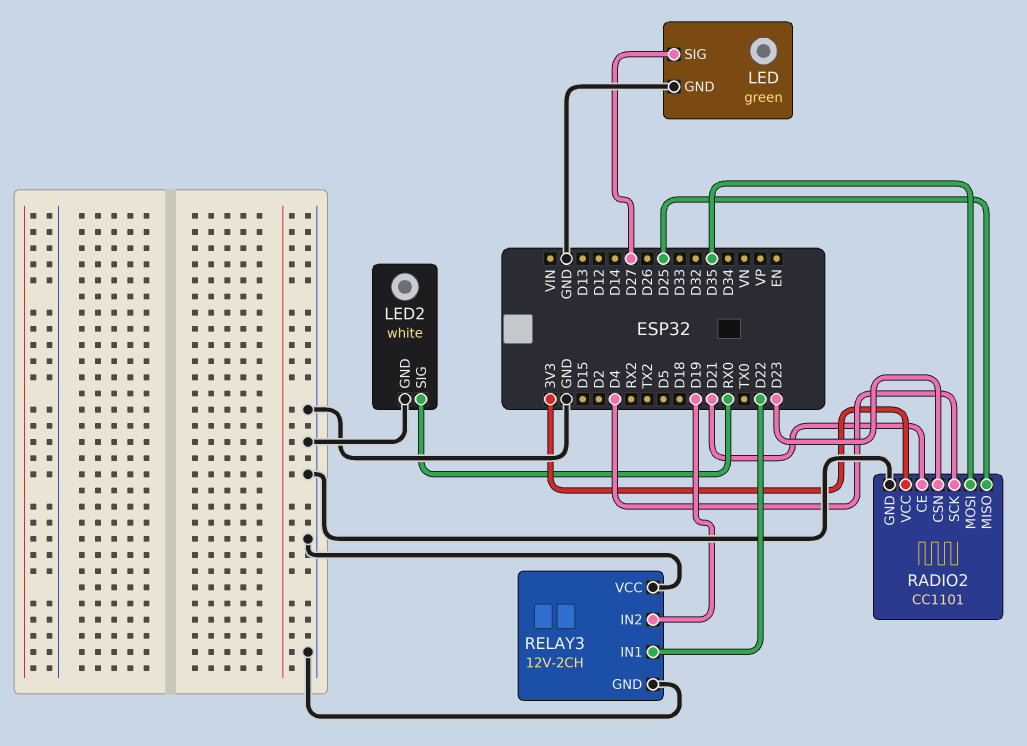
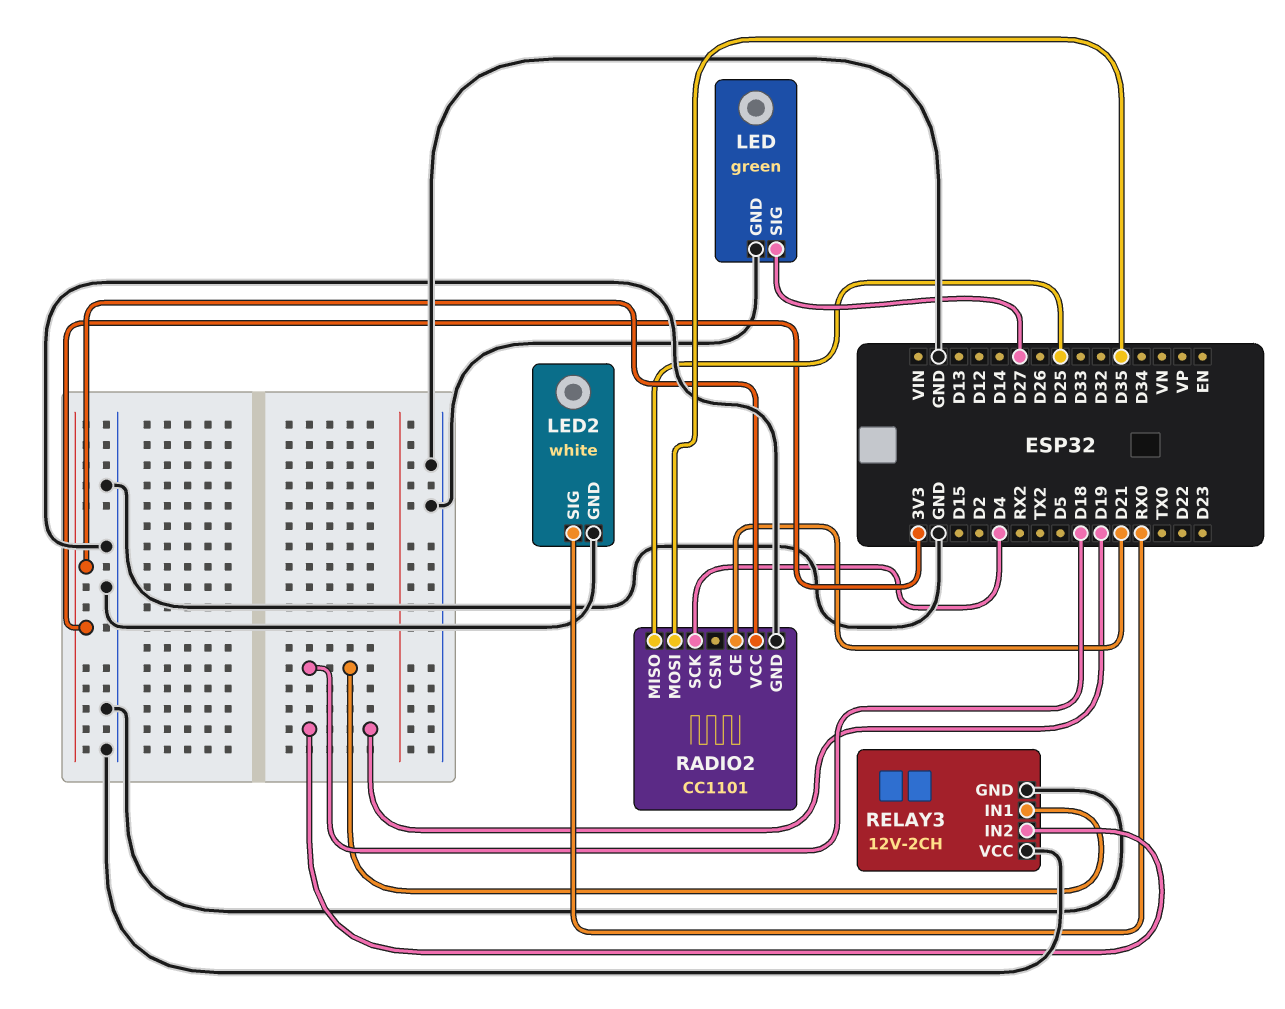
RADIO2 pin CSN: D23 -> none
RELAY3 pin IN1: D22 -> D18

